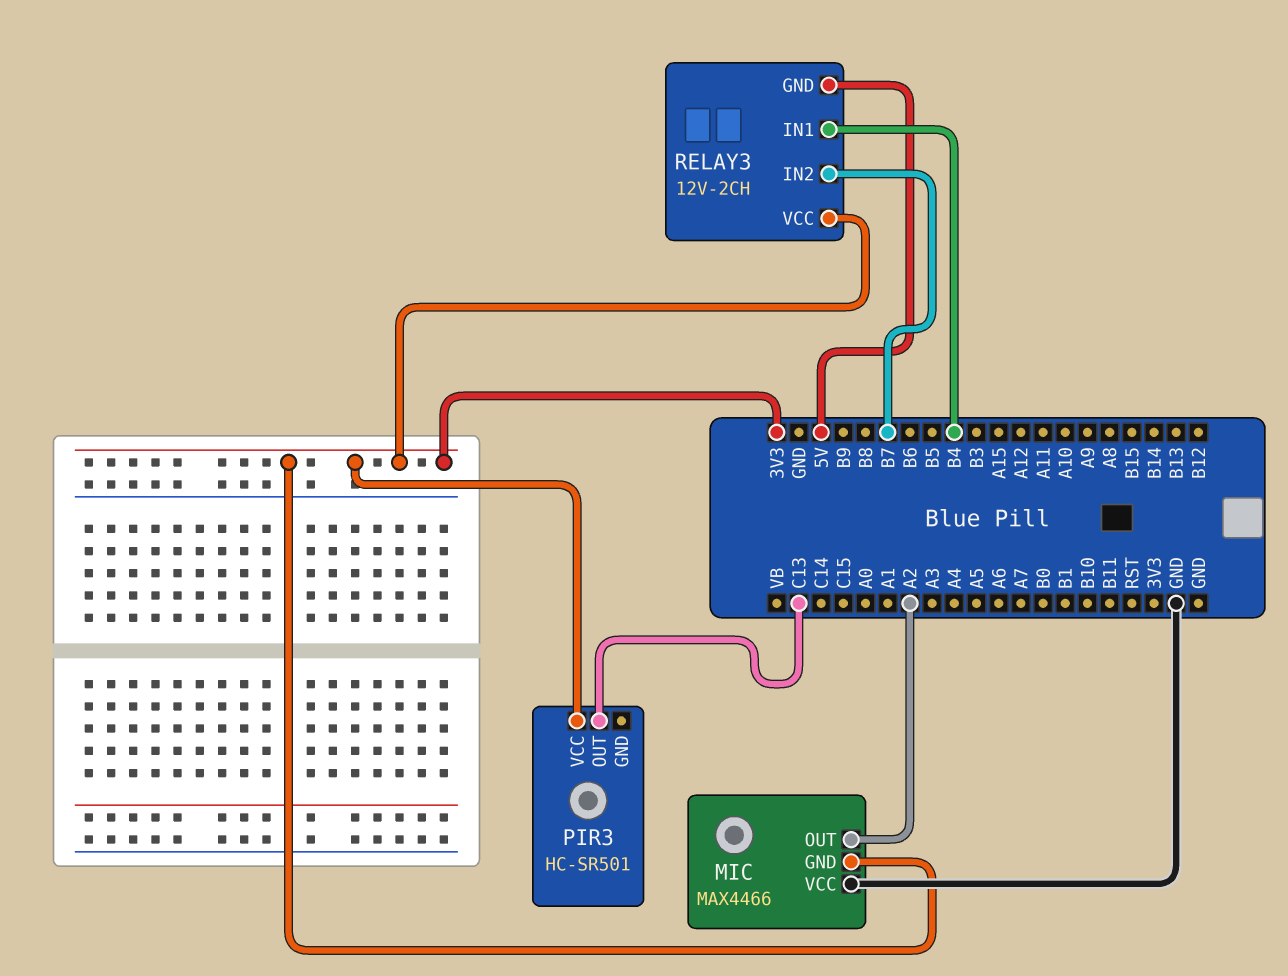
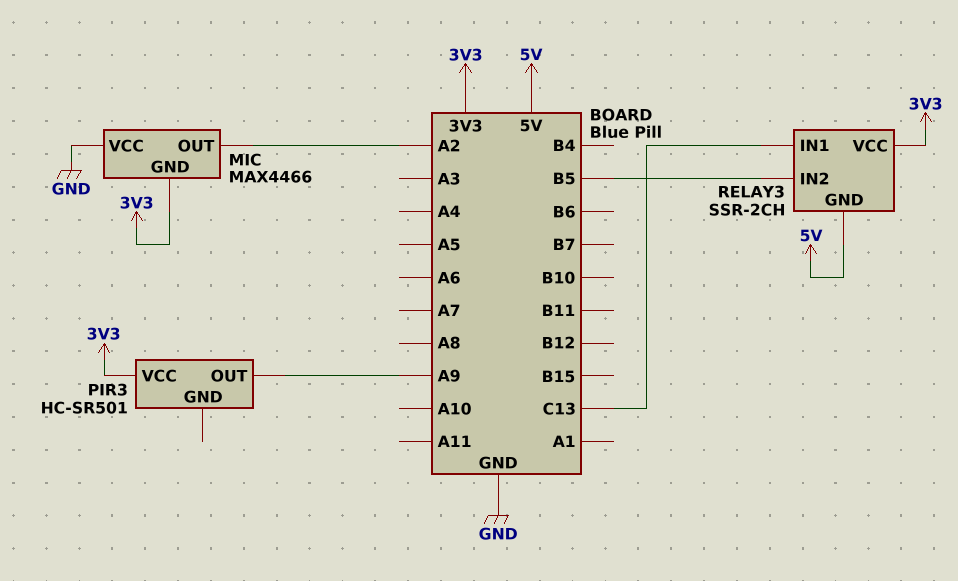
PIR3 pin OUT: C13 -> A9
RELAY3: 12V-2CH -> SSR-2CH
RELAY3 pin IN1: B4 -> C13
RELAY3 pin IN2: B7 -> B5

